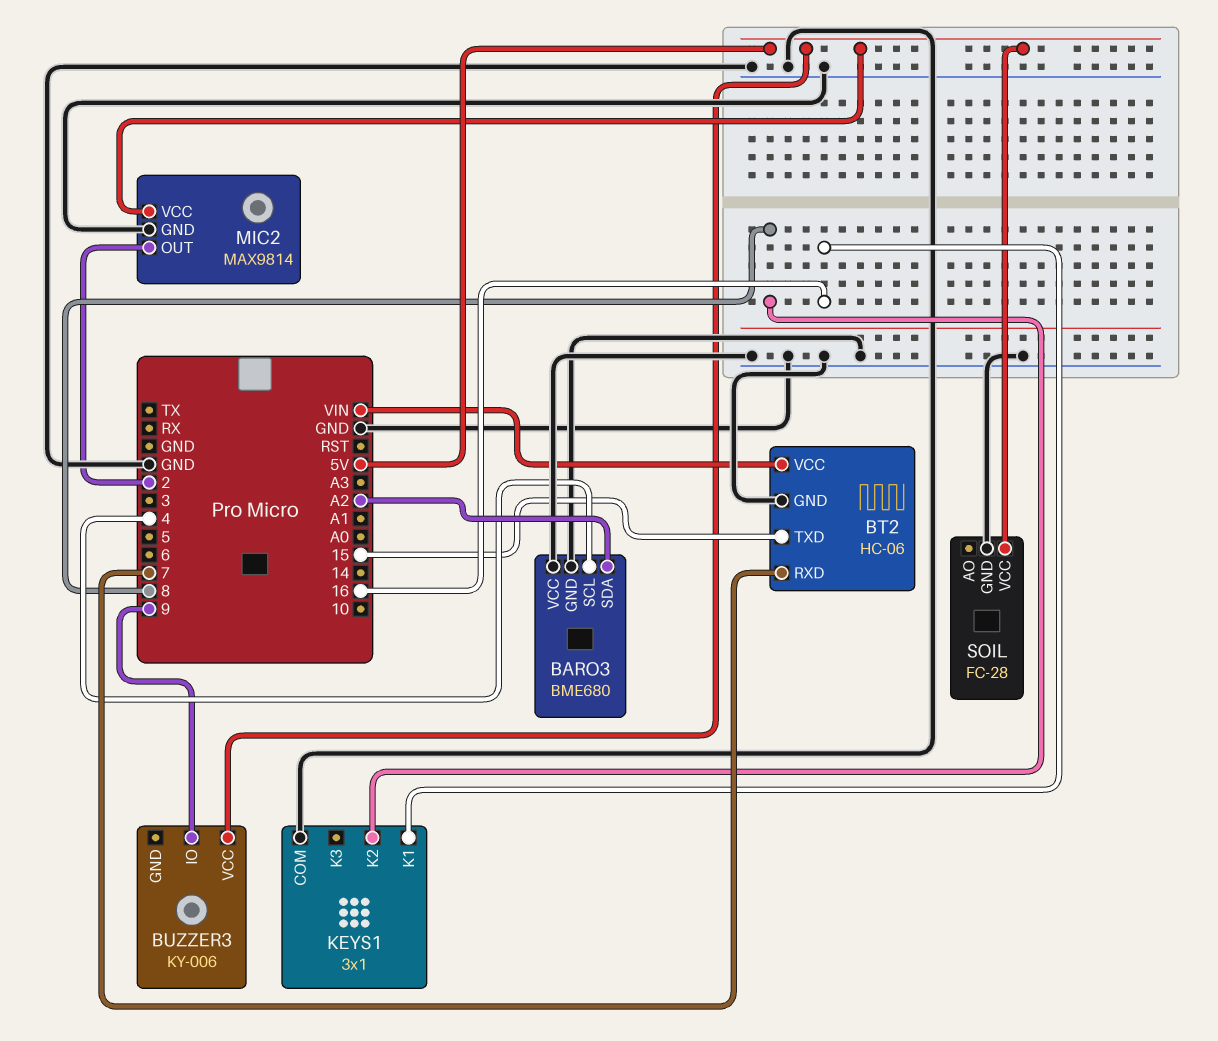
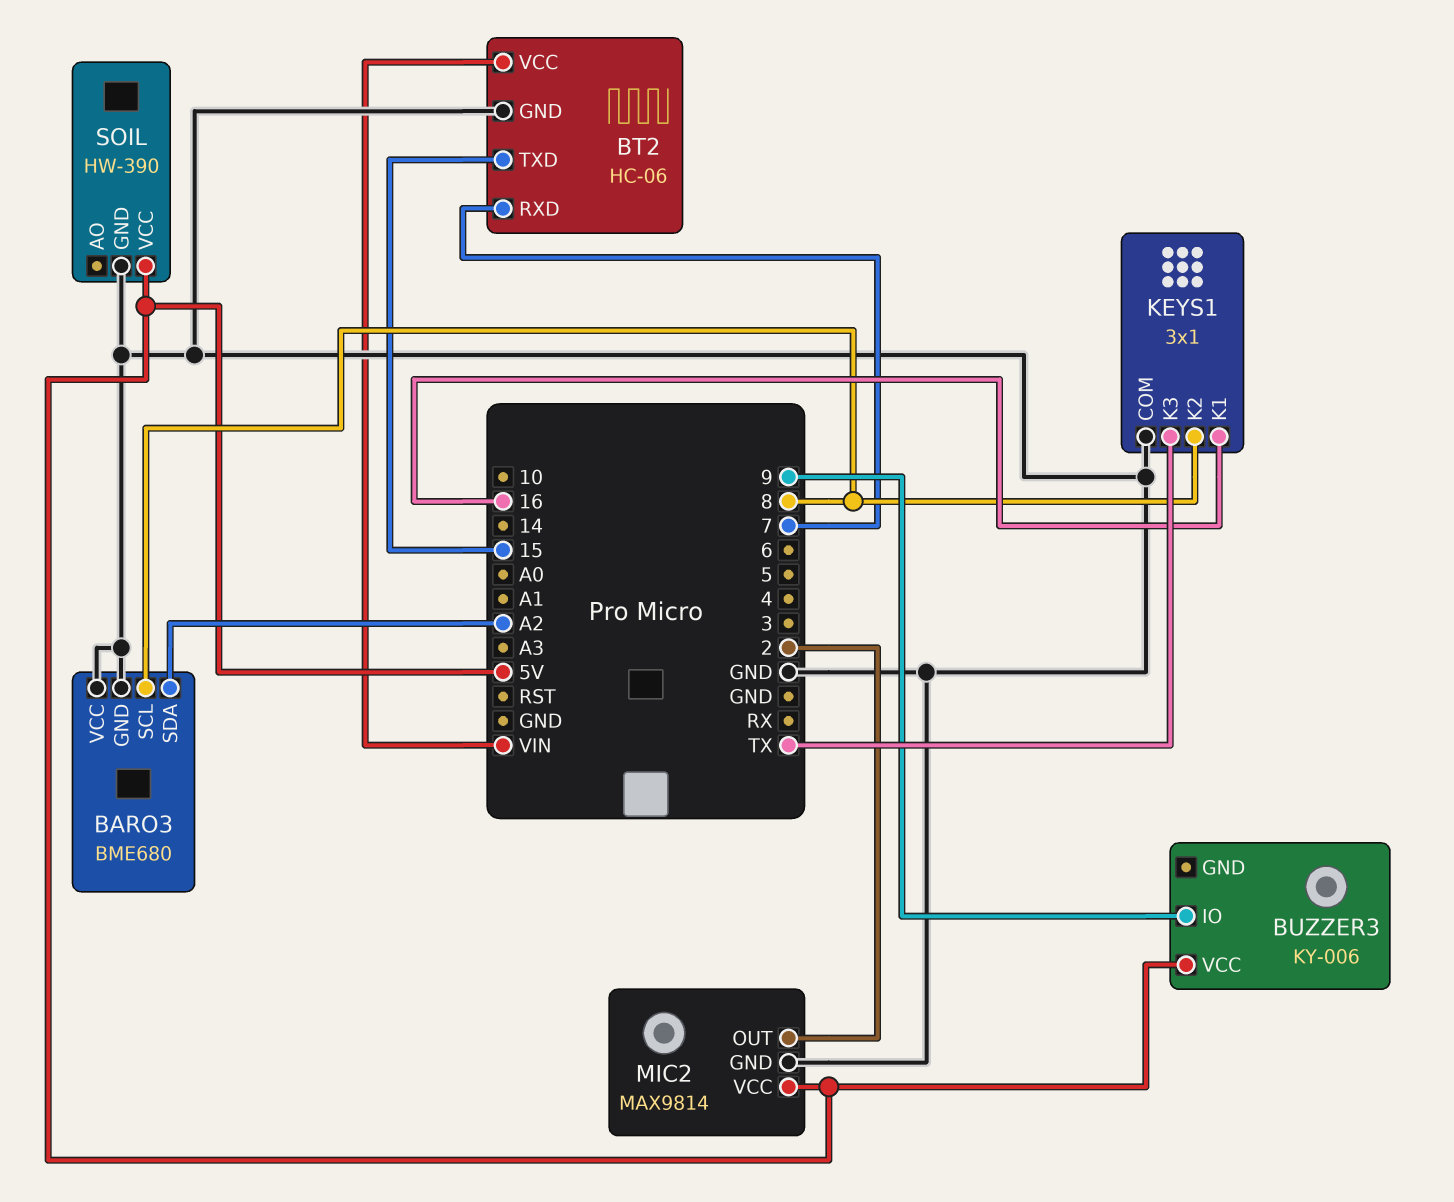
BARO3 pin SCL: 4 -> 8
KEYS1 pin K3: none -> TX
SOIL: FC-28 -> HW-390

